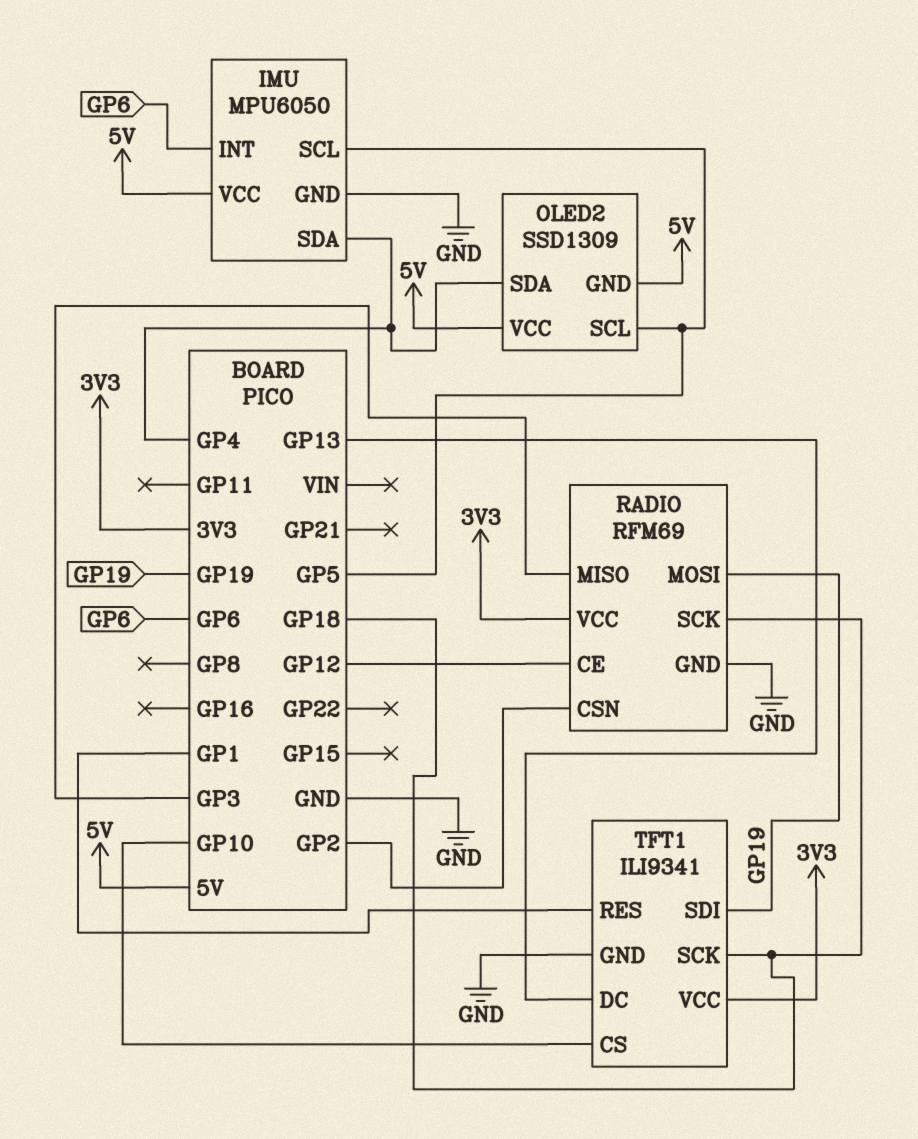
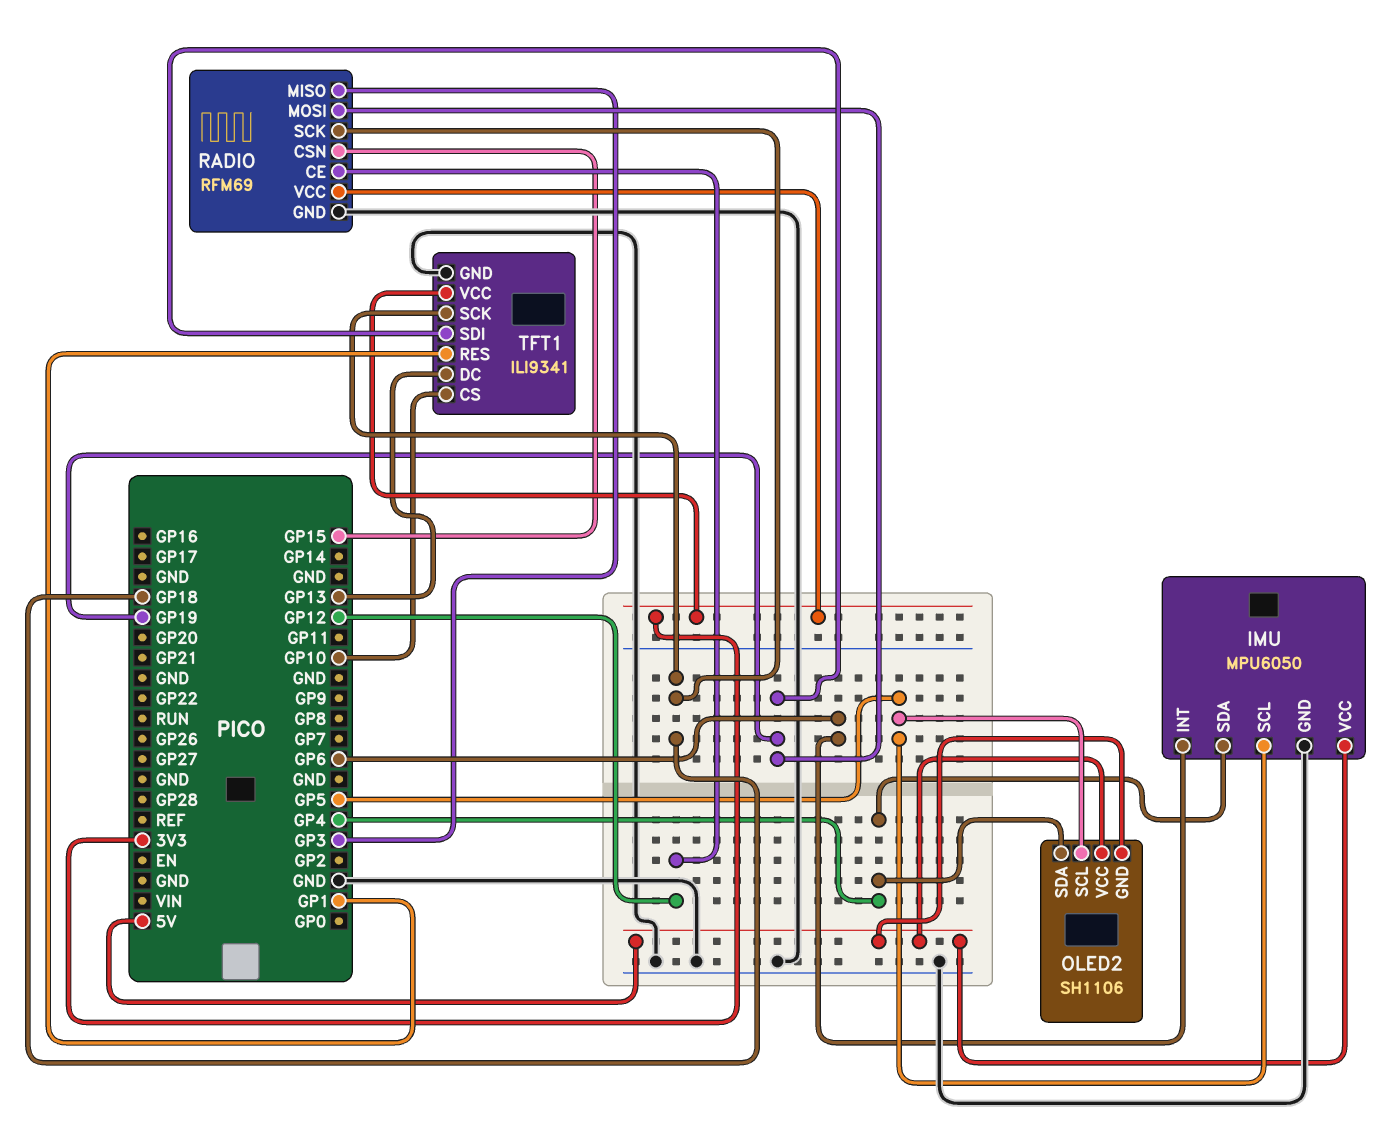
OLED2: SSD1309 -> SH1106
RADIO pin CSN: GP2 -> GP15

